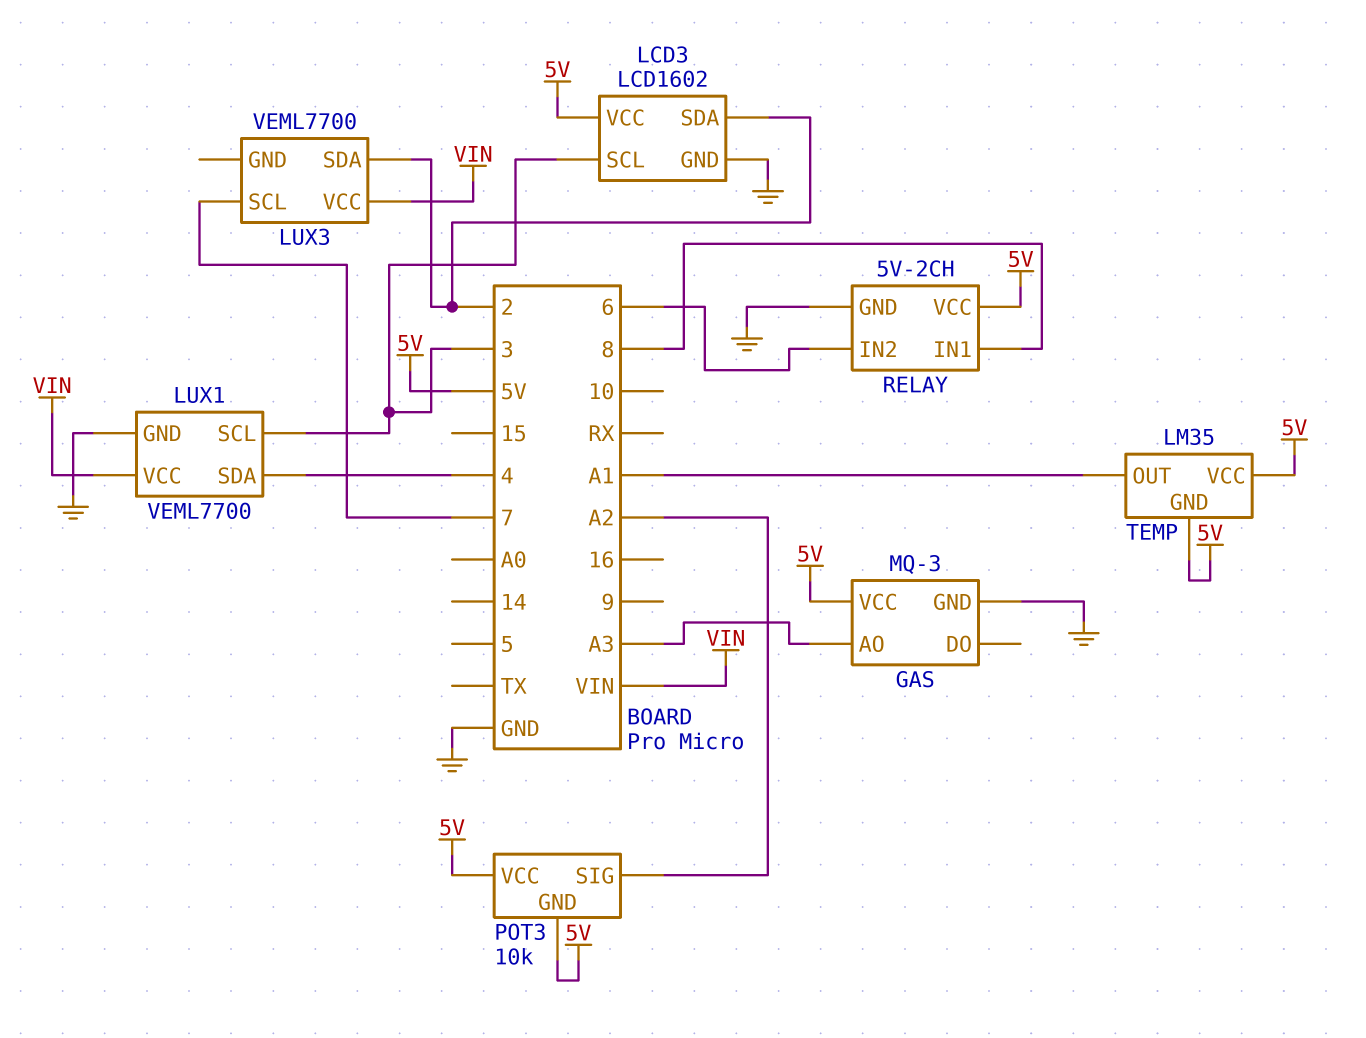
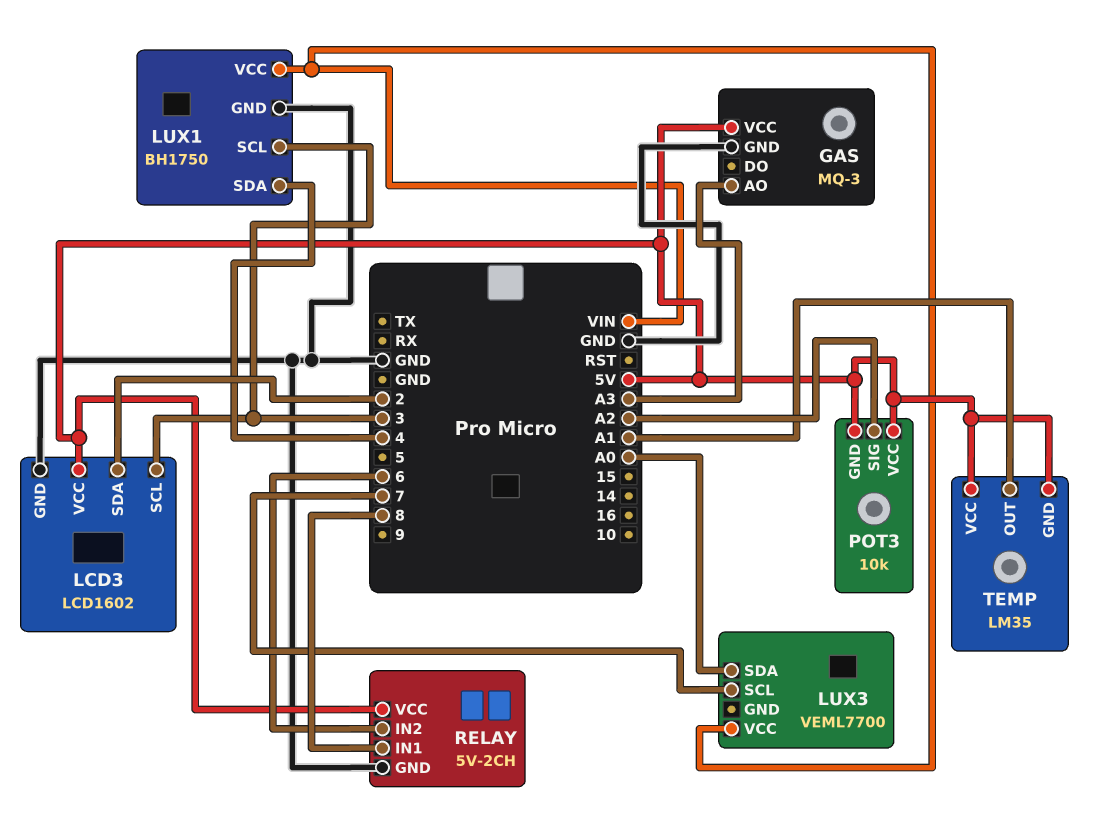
LUX1: VEML7700 -> BH1750
LUX3 pin SDA: 2 -> A0

